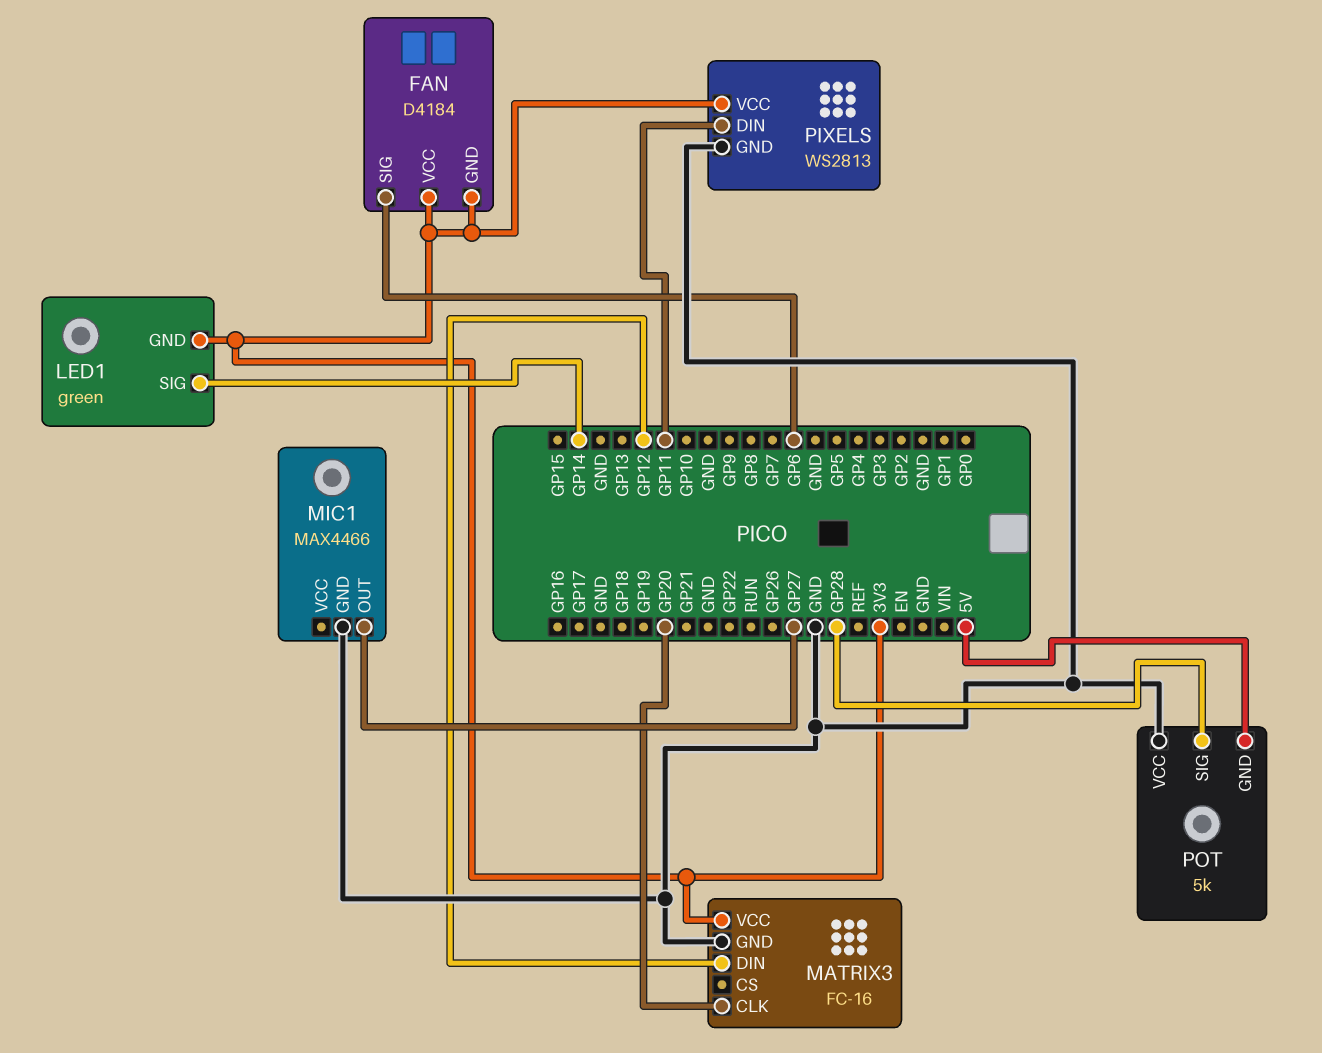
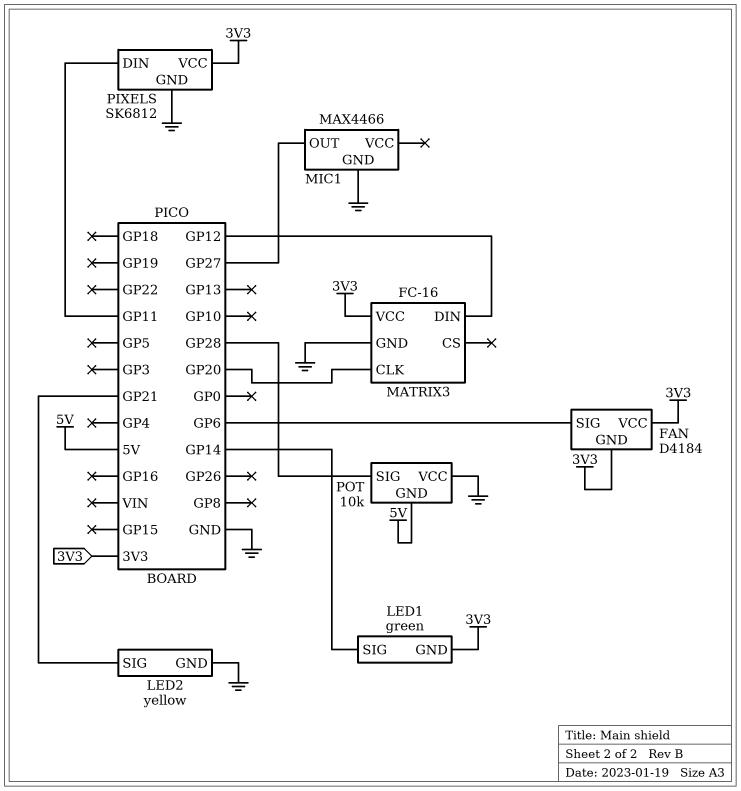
LED2: none -> yellow
LED2 pin GND: none -> GND
LED2 pin SIG: none -> GP21
PIXELS: WS2813 -> SK6812
POT: 5k -> 10k

